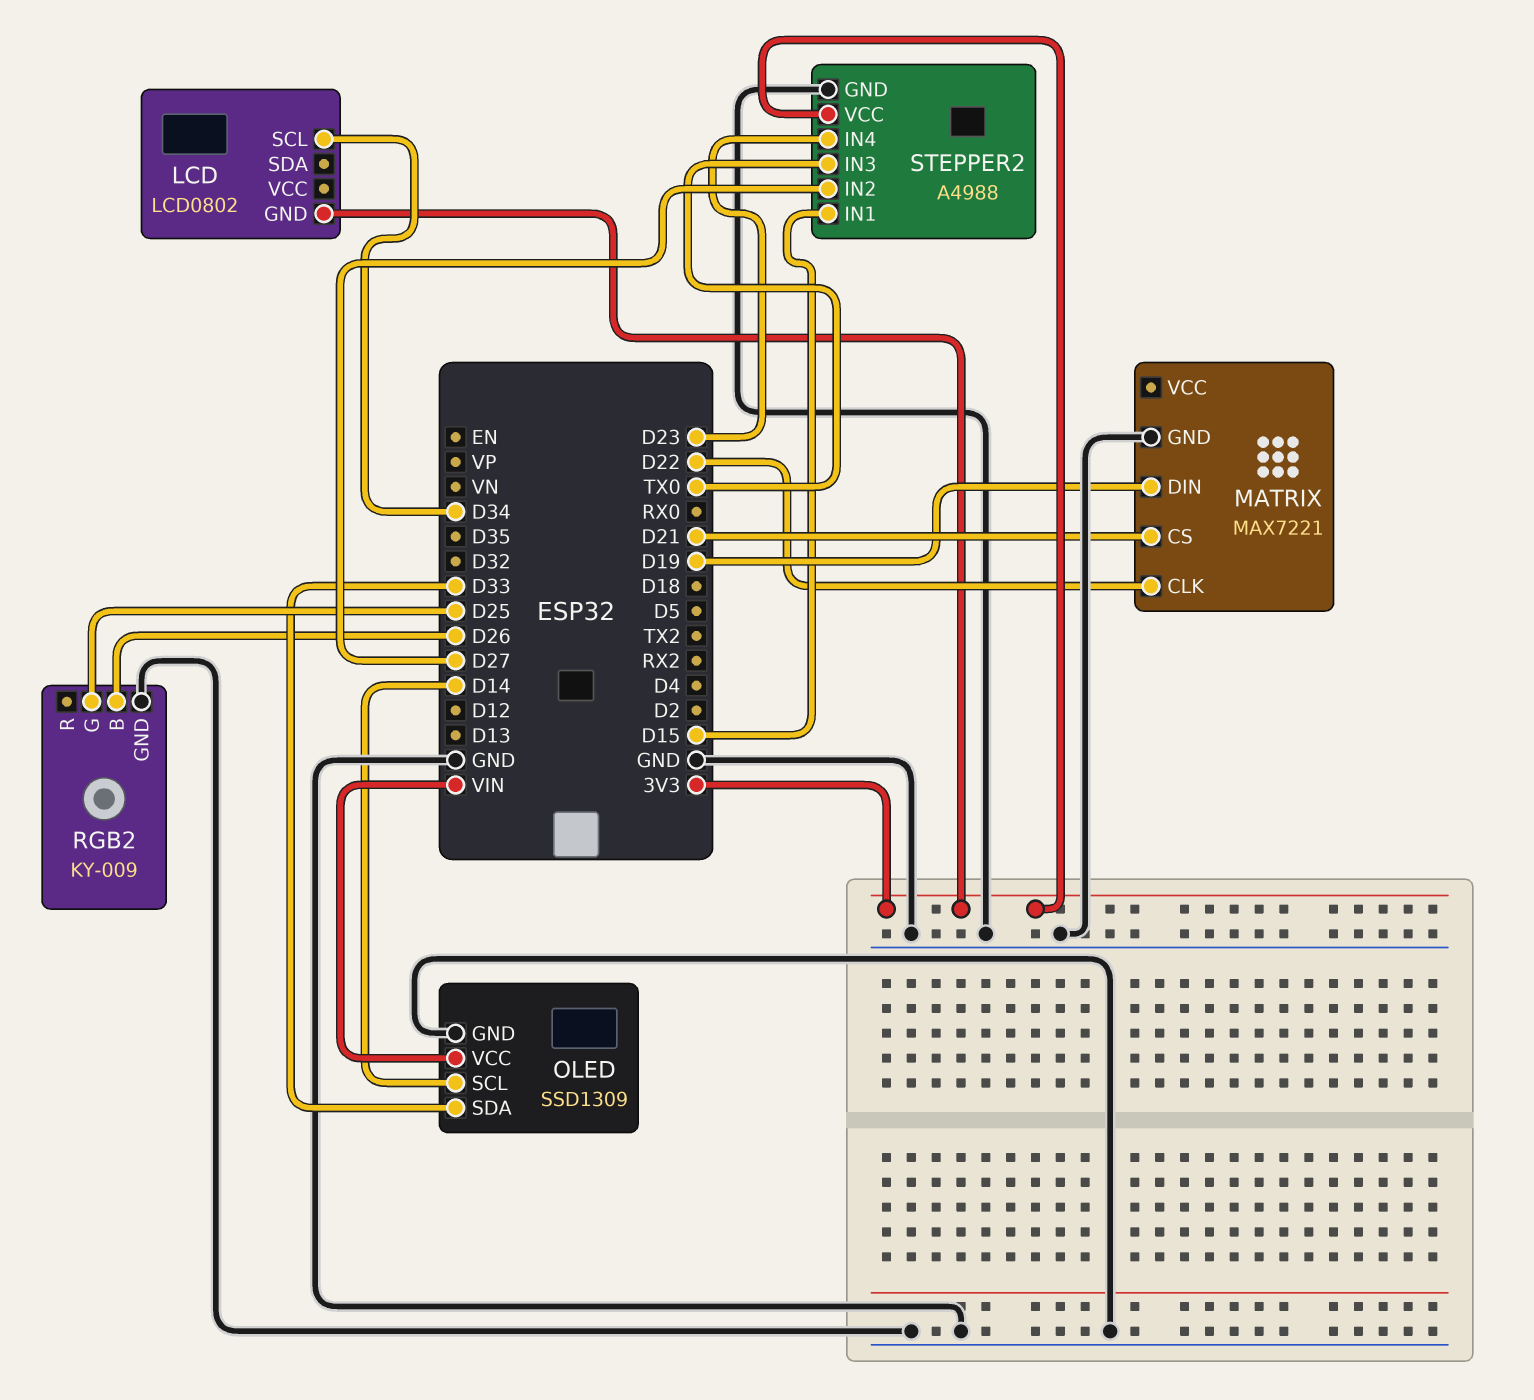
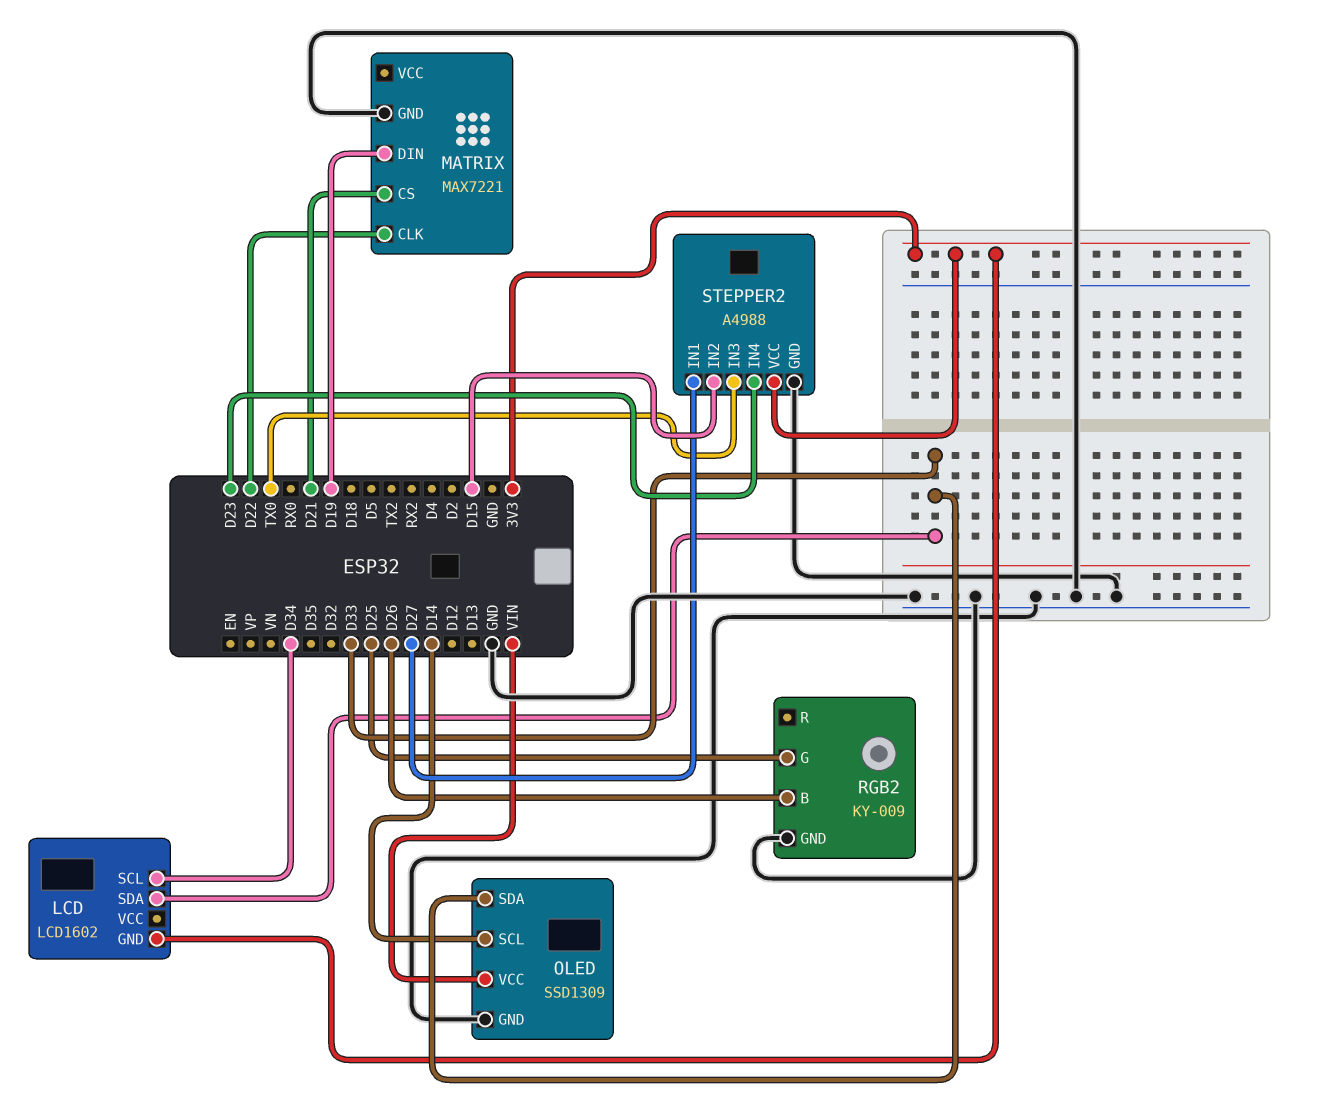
LCD: LCD0802 -> LCD1602
LCD pin SDA: none -> D33
STEPPER2 pin IN1: D15 -> D27
STEPPER2 pin IN2: D27 -> D15

